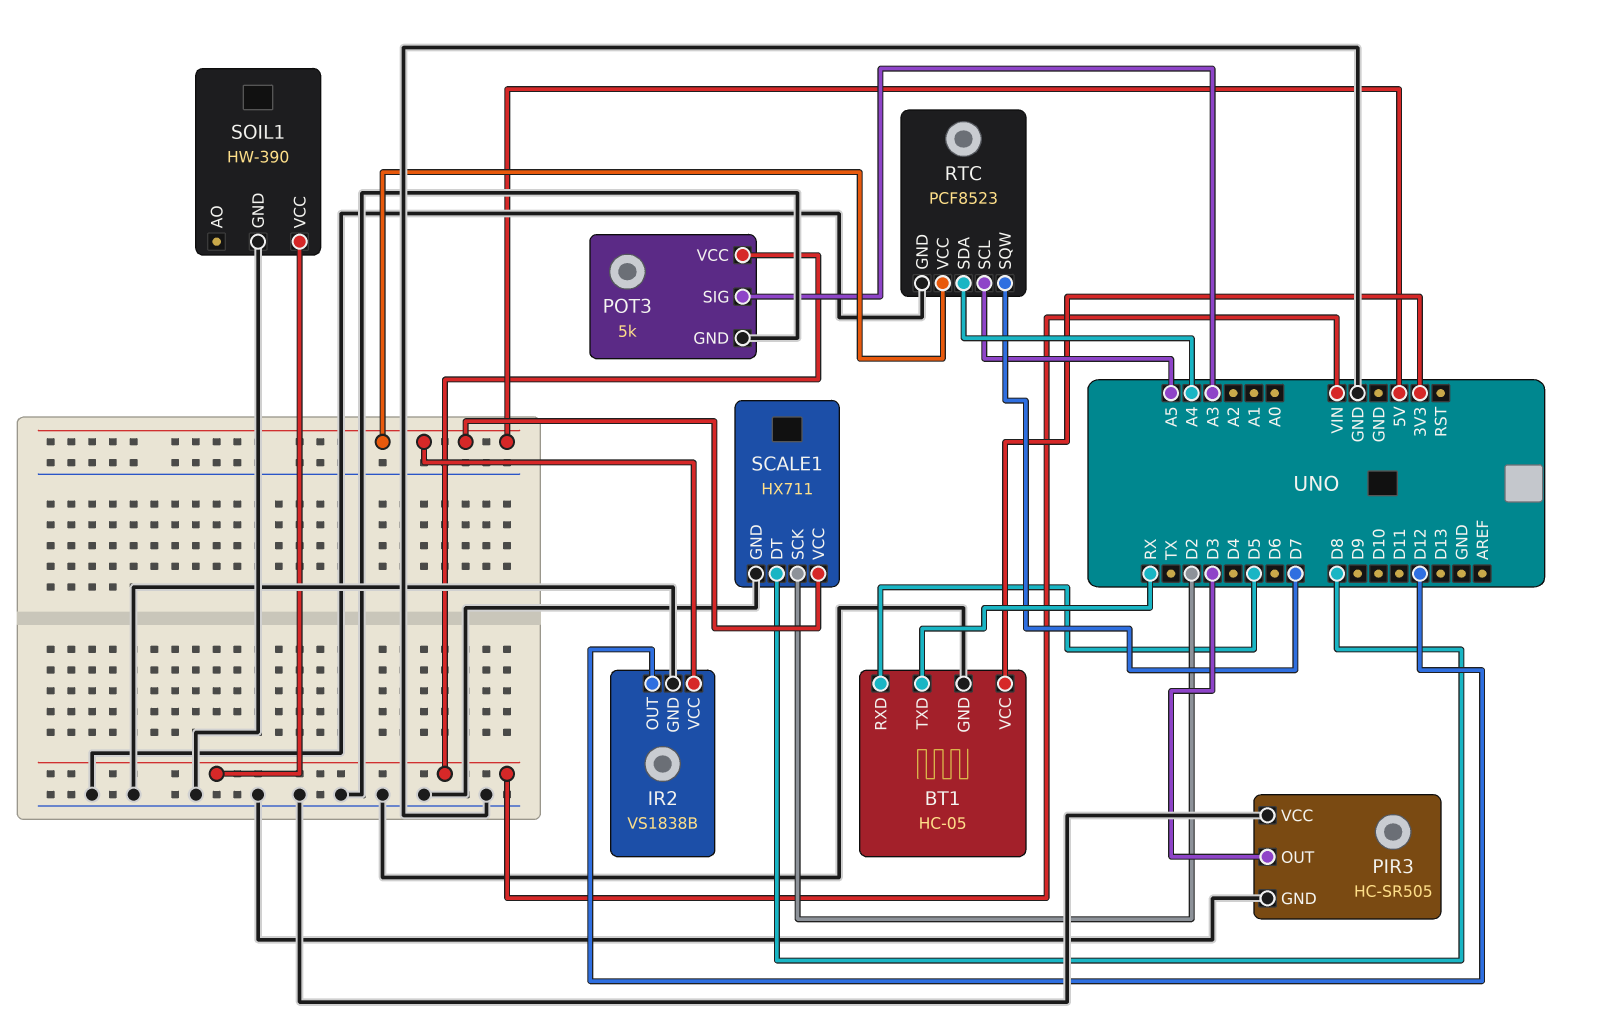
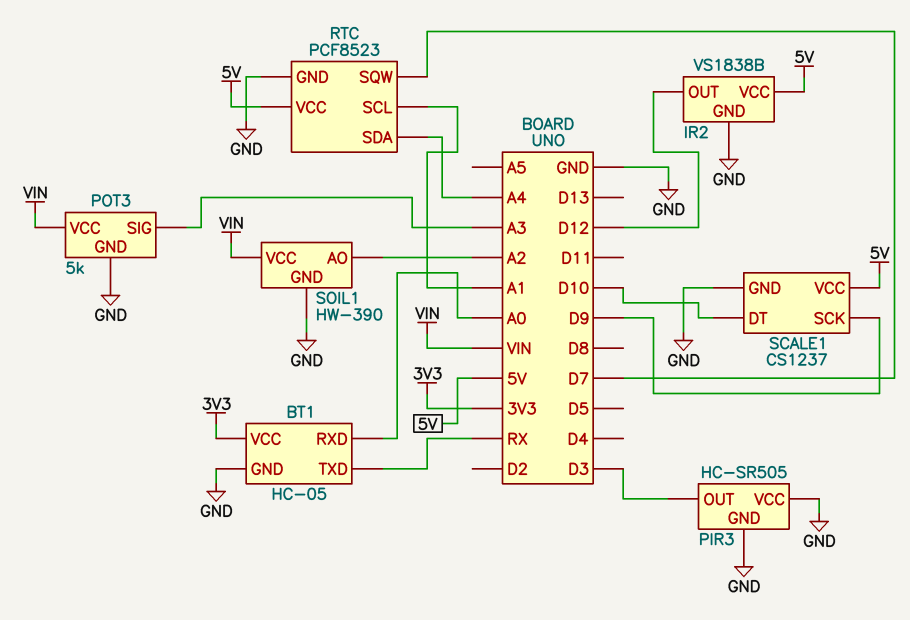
BT1 pin RXD: D5 -> A0
RTC pin SCL: A5 -> A1
SCALE1: HX711 -> CS1237
SCALE1 pin DT: D8 -> D10
SCALE1 pin SCK: D2 -> D9
SOIL1 pin AO: none -> A2

